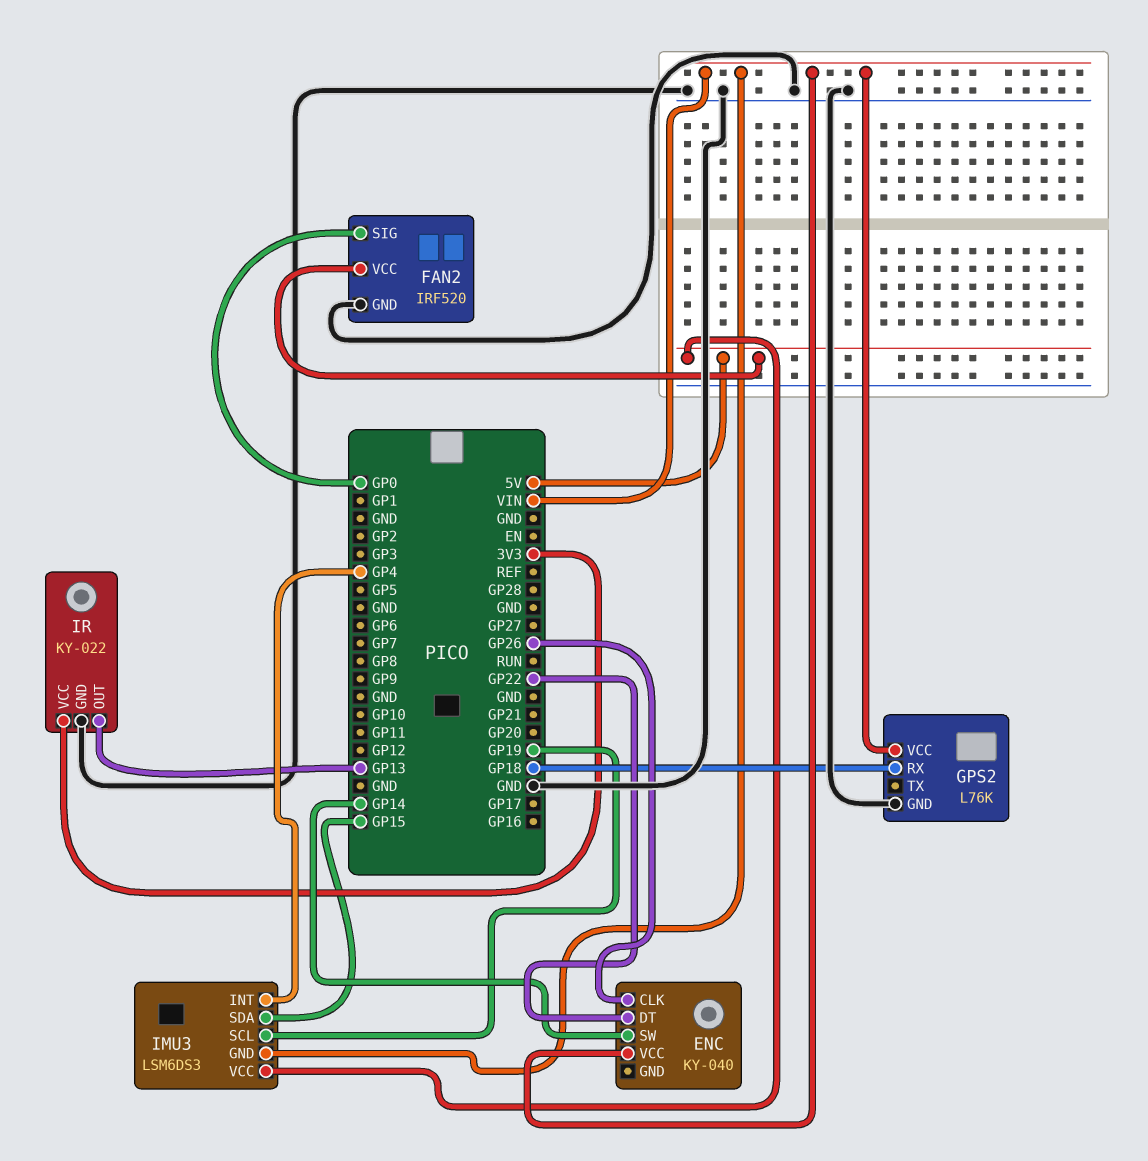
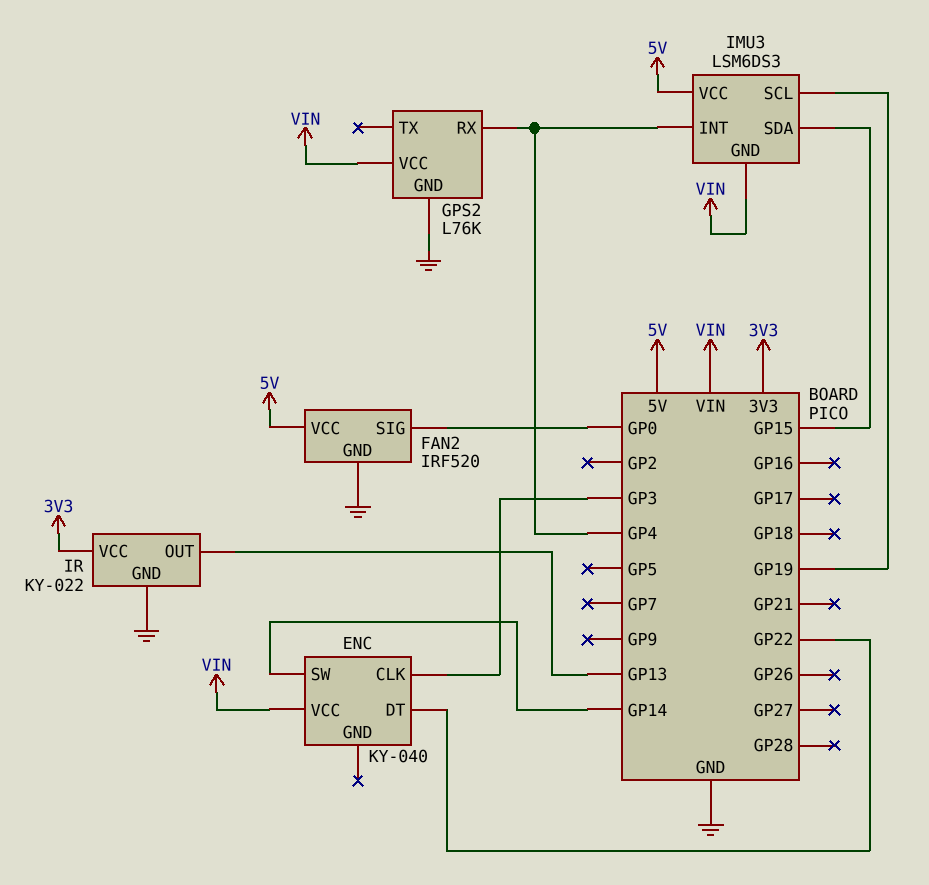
ENC pin CLK: GP26 -> GP3
GPS2 pin RX: GP18 -> GP4

